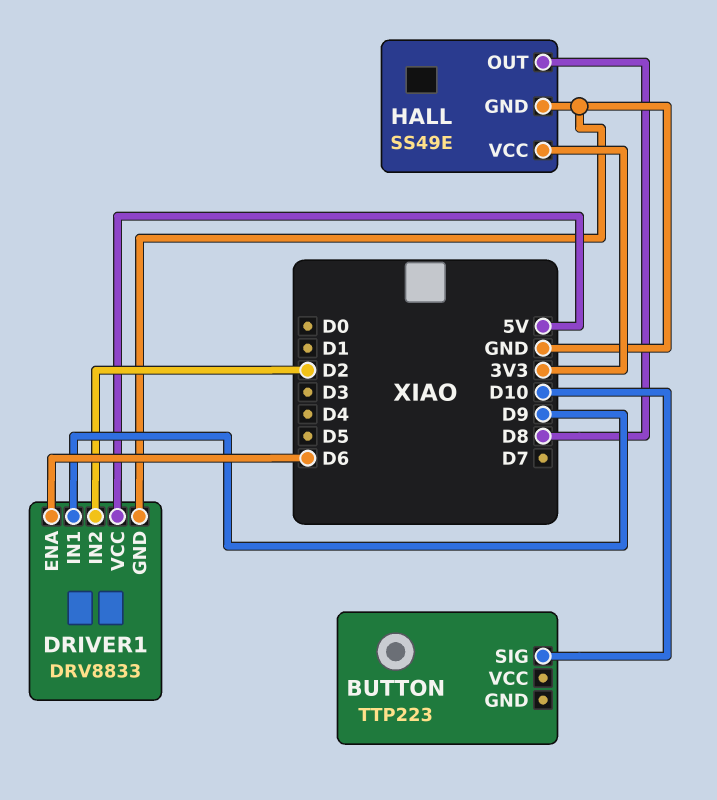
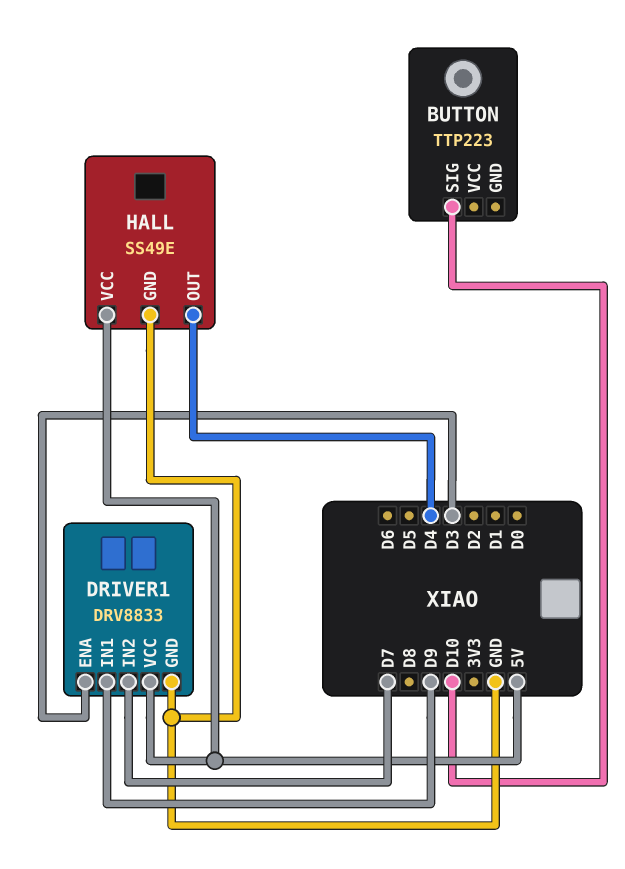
DRIVER1 pin ENA: D6 -> D3
DRIVER1 pin IN2: D2 -> D7
HALL pin OUT: D8 -> D4
HALL pin VCC: 3V3 -> 5V

